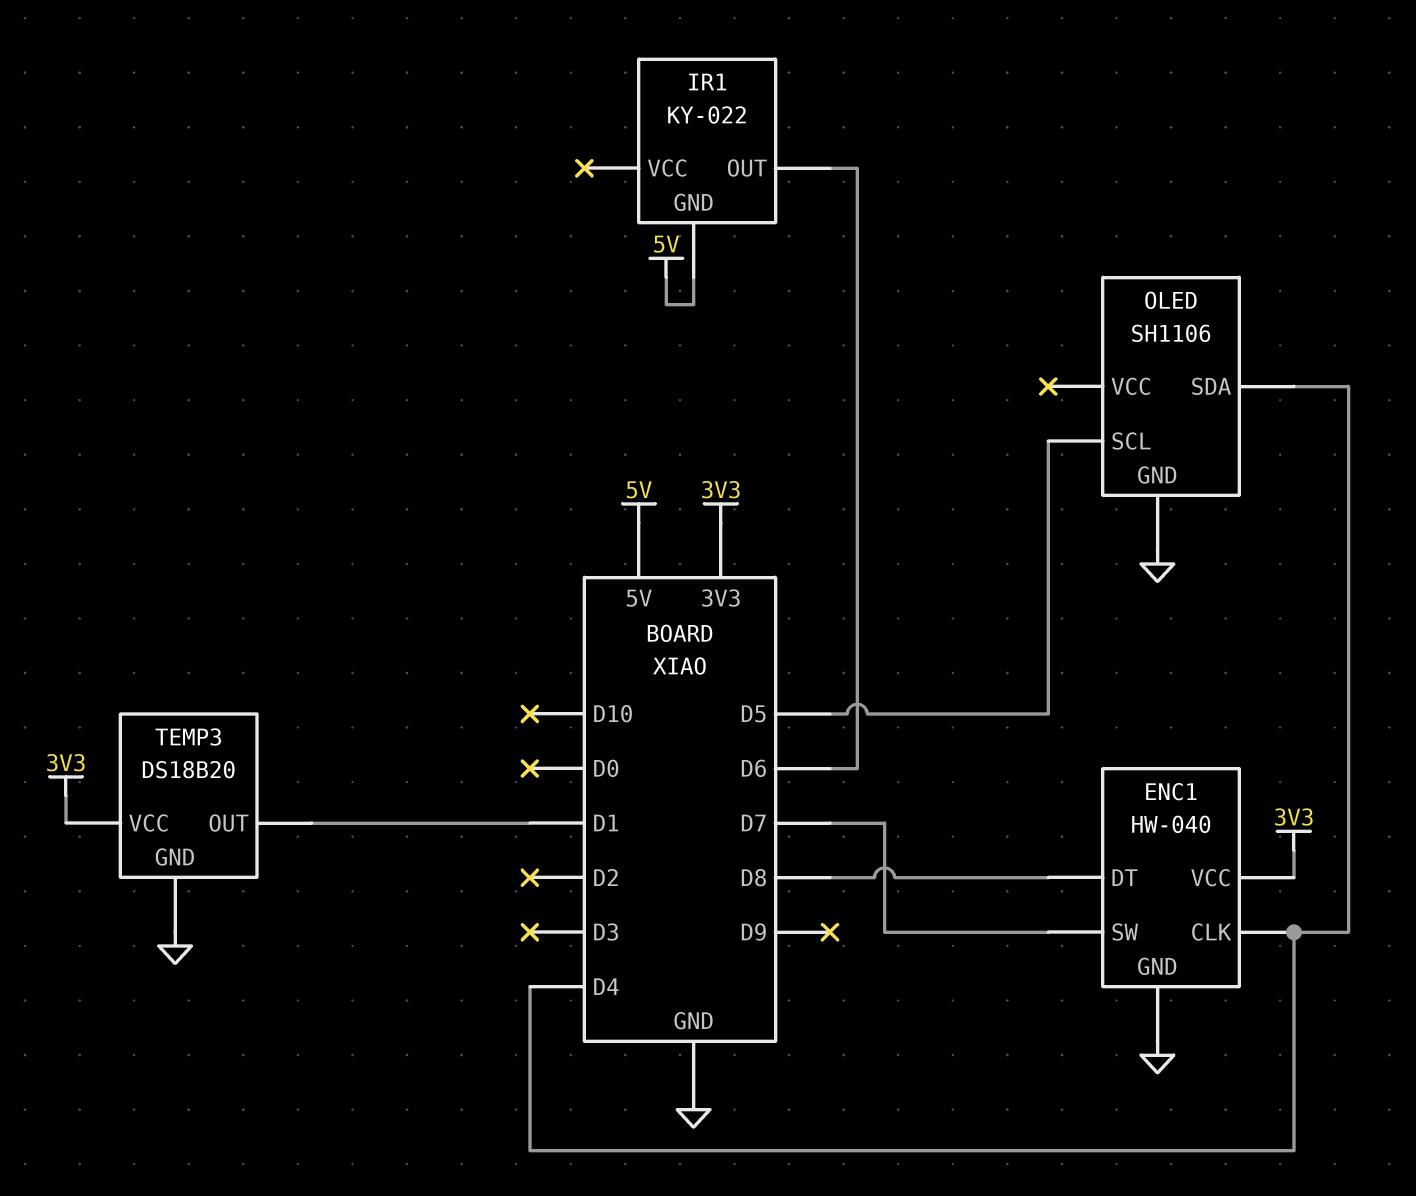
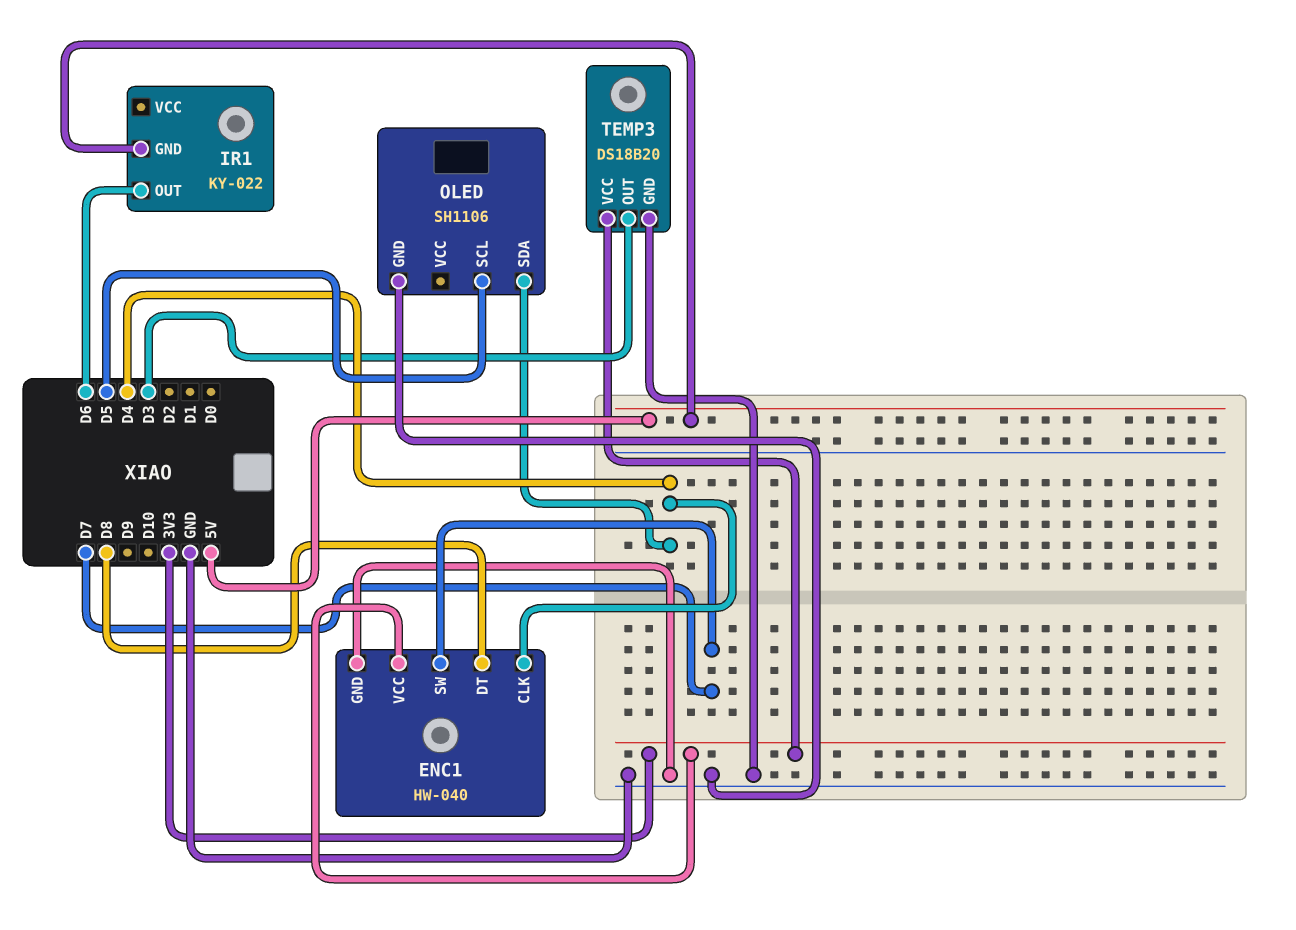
TEMP3 pin OUT: D1 -> D3

